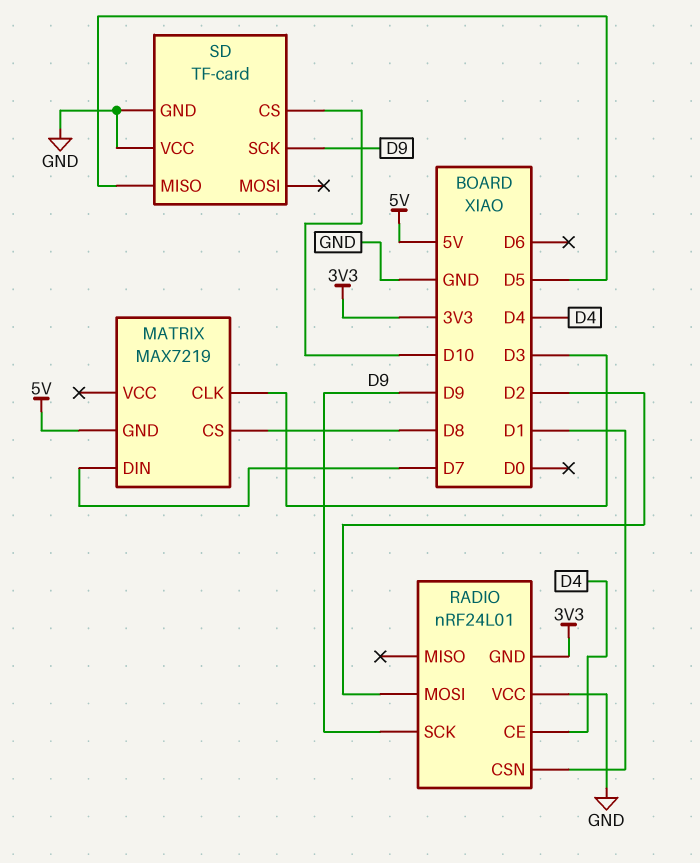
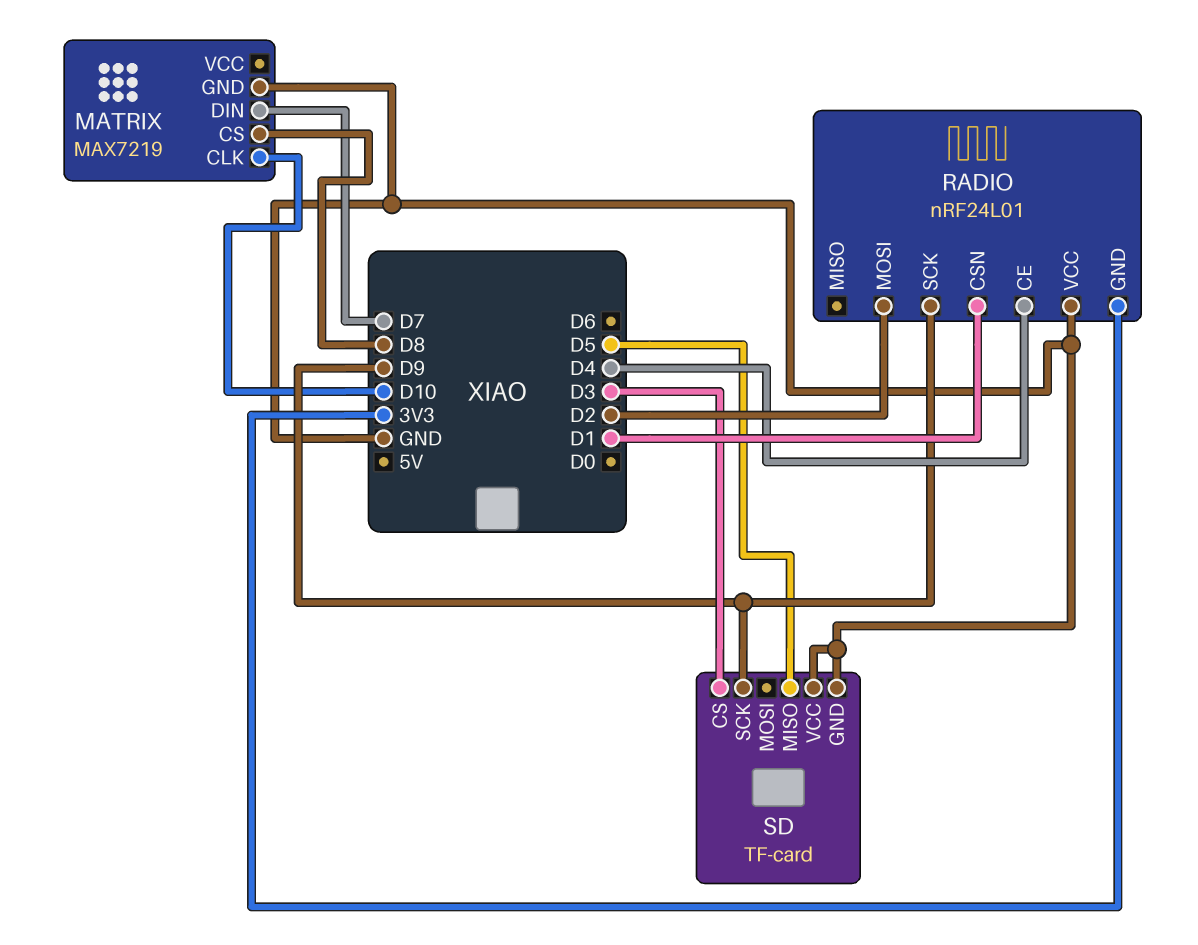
MATRIX pin CLK: D3 -> D10
MATRIX pin GND: 5V -> GND
SD pin CS: D10 -> D3

